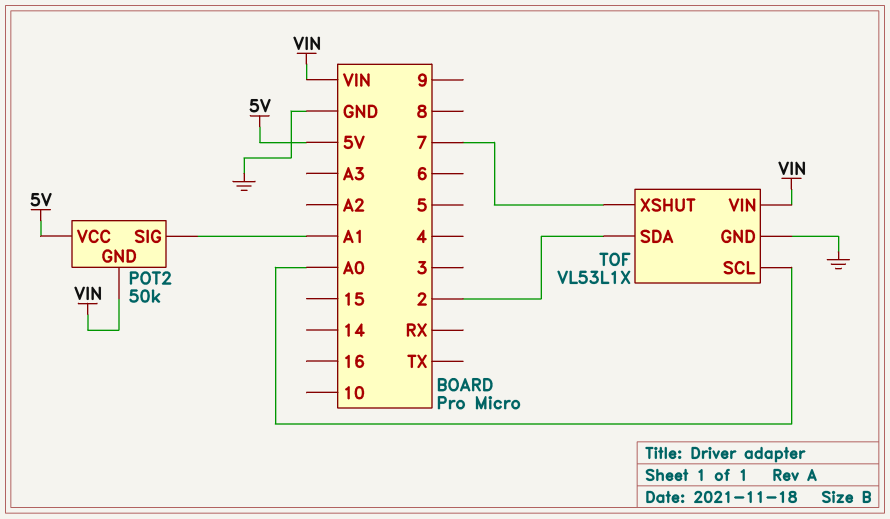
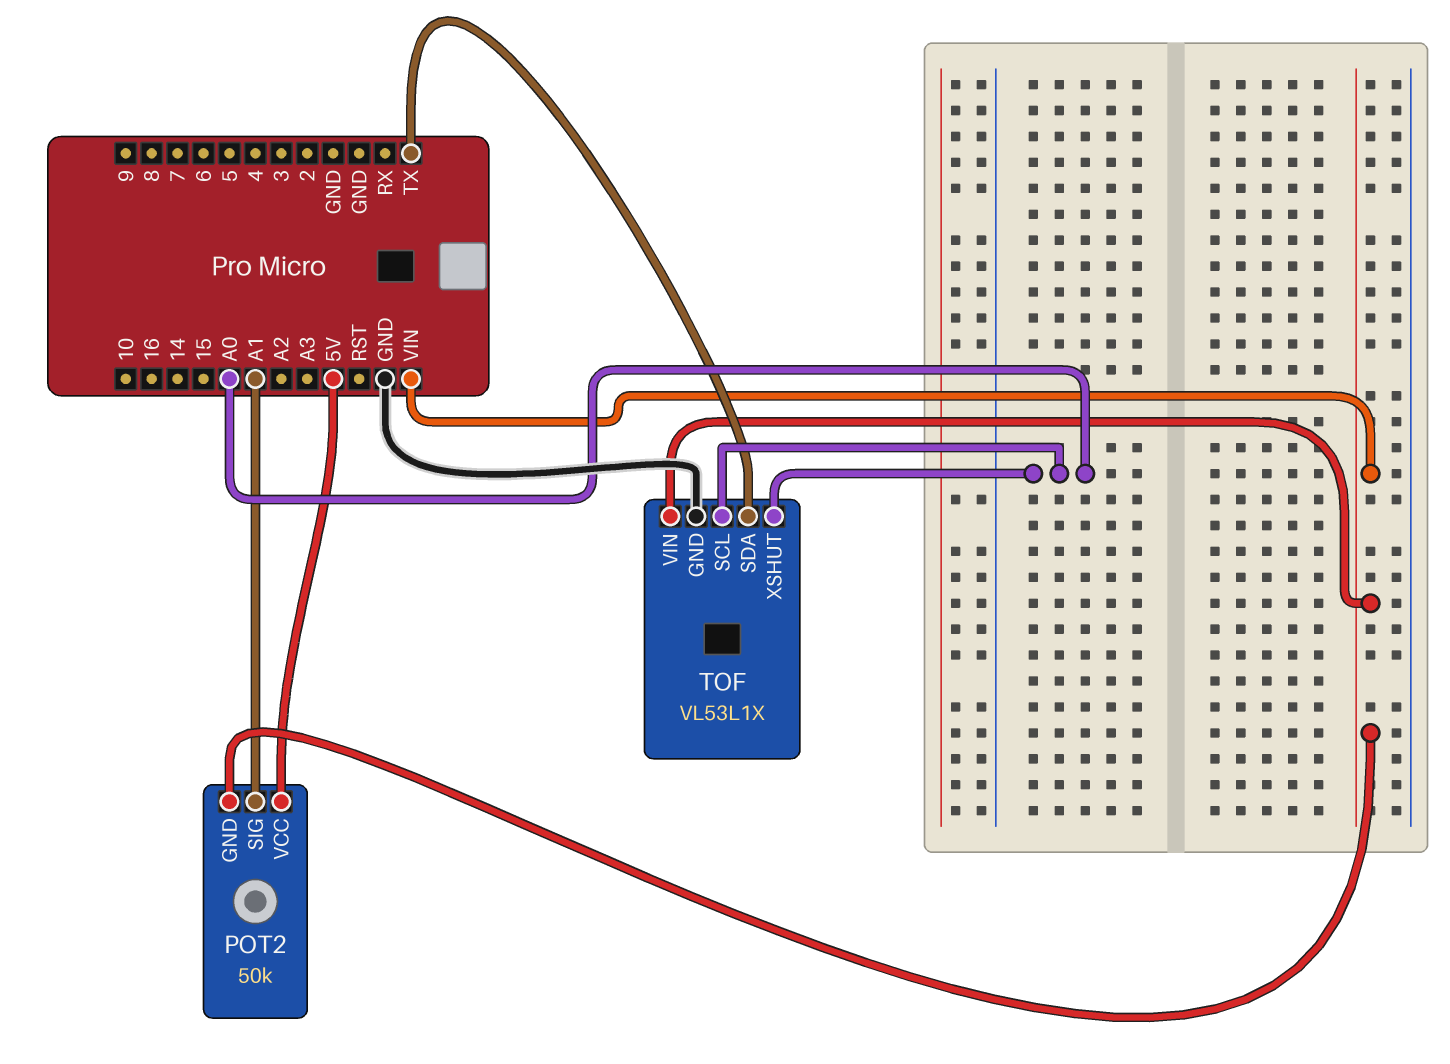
TOF pin SDA: 2 -> TX
TOF pin XSHUT: 7 -> A0

